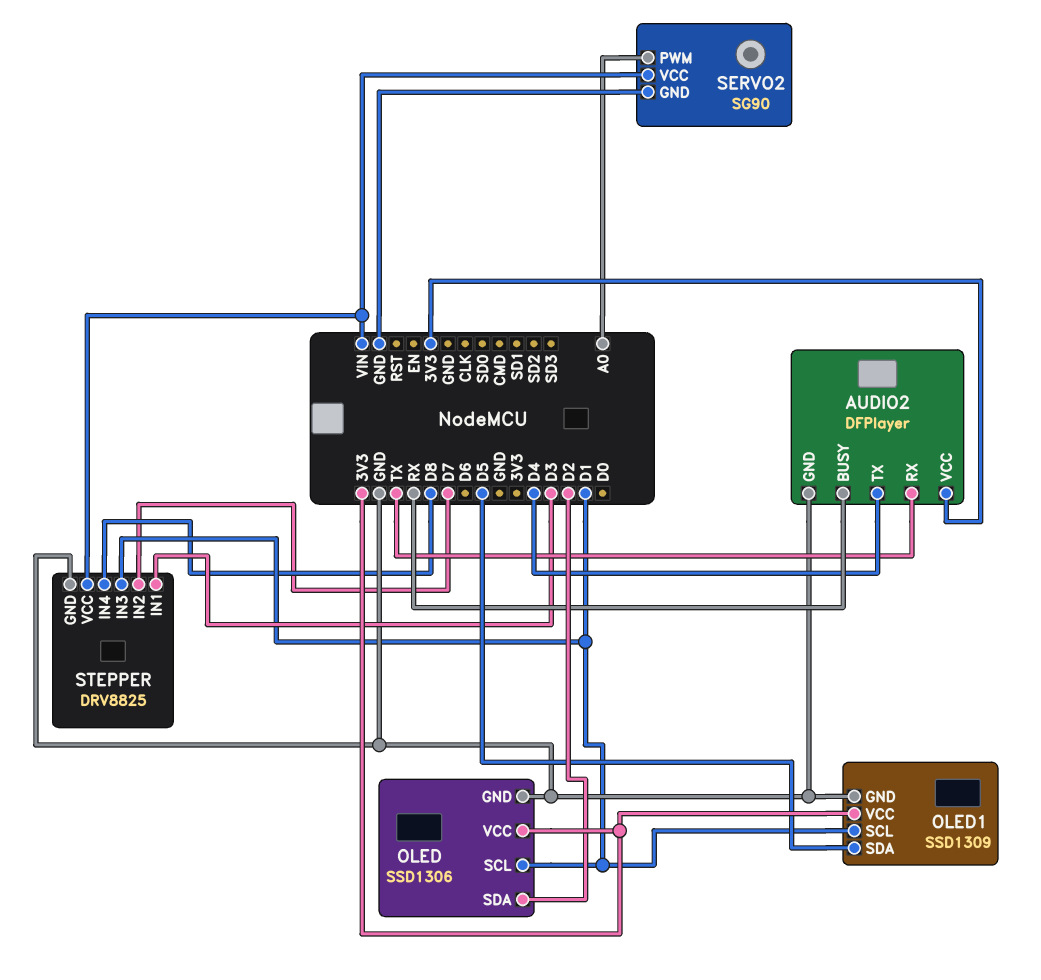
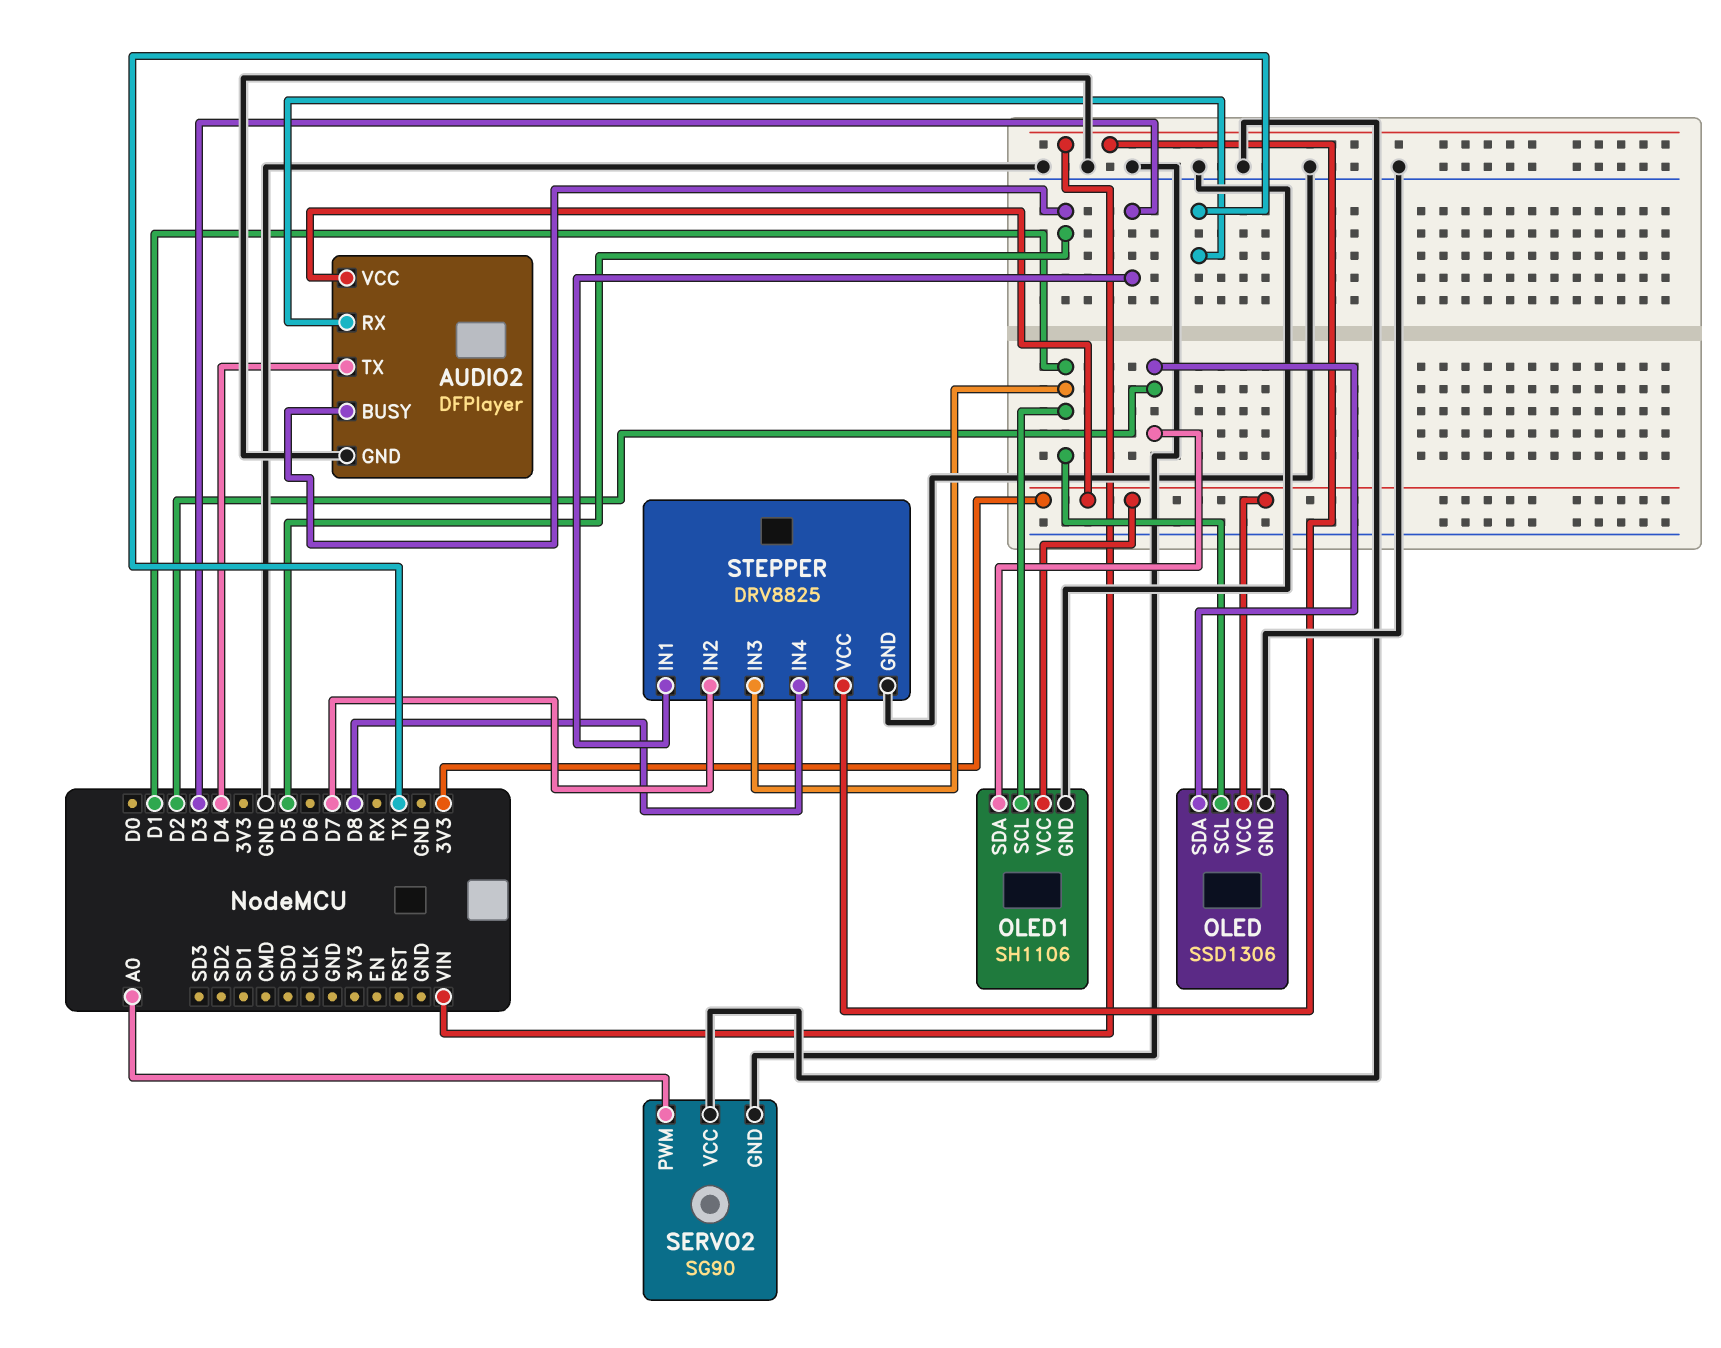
AUDIO2 pin BUSY: RX -> D5
OLED1: SSD1309 -> SH1106
OLED1 pin SDA: D5 -> D2
SERVO2 pin VCC: VIN -> GND

